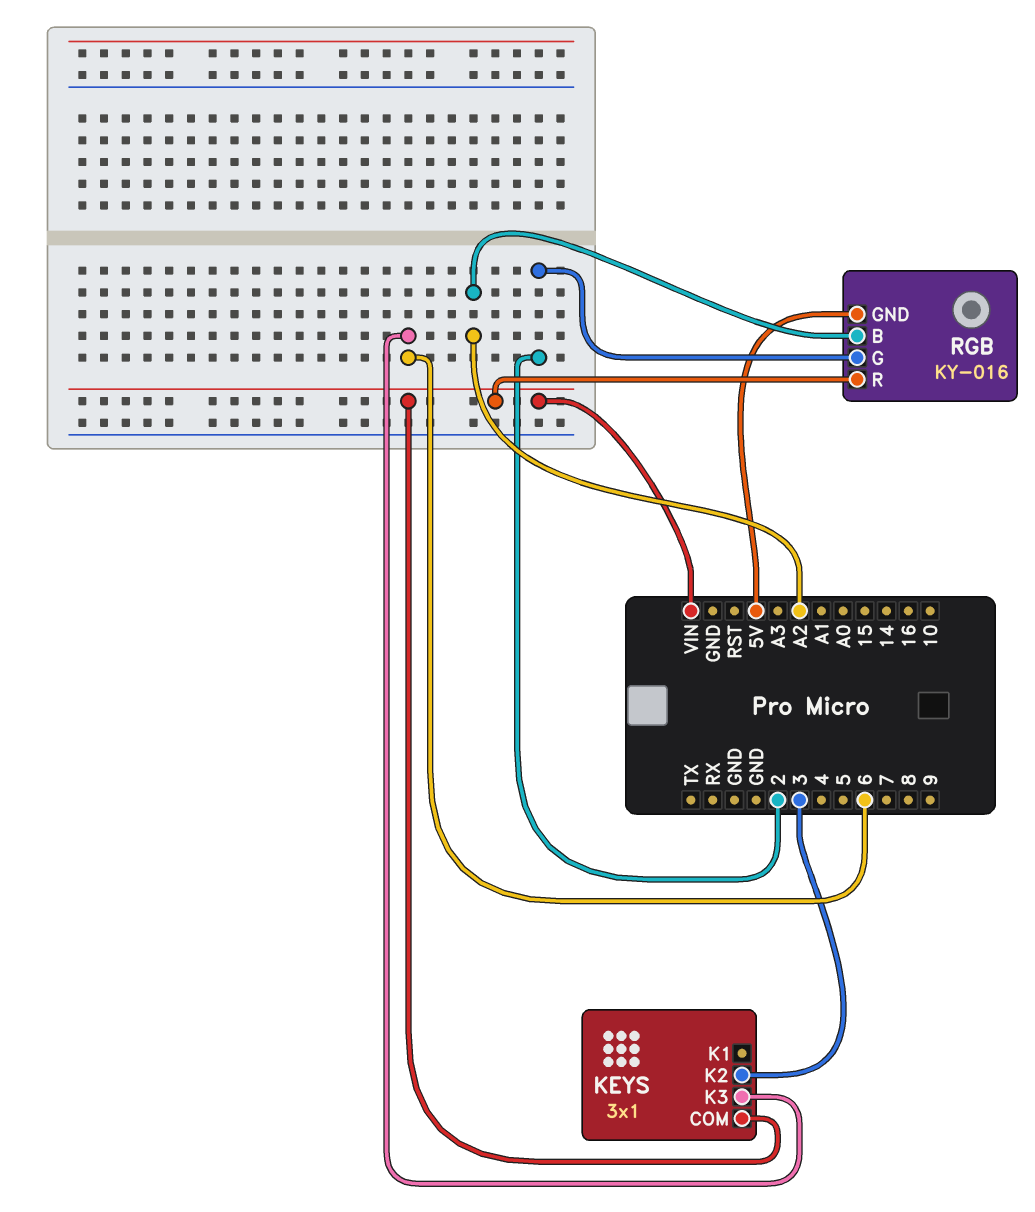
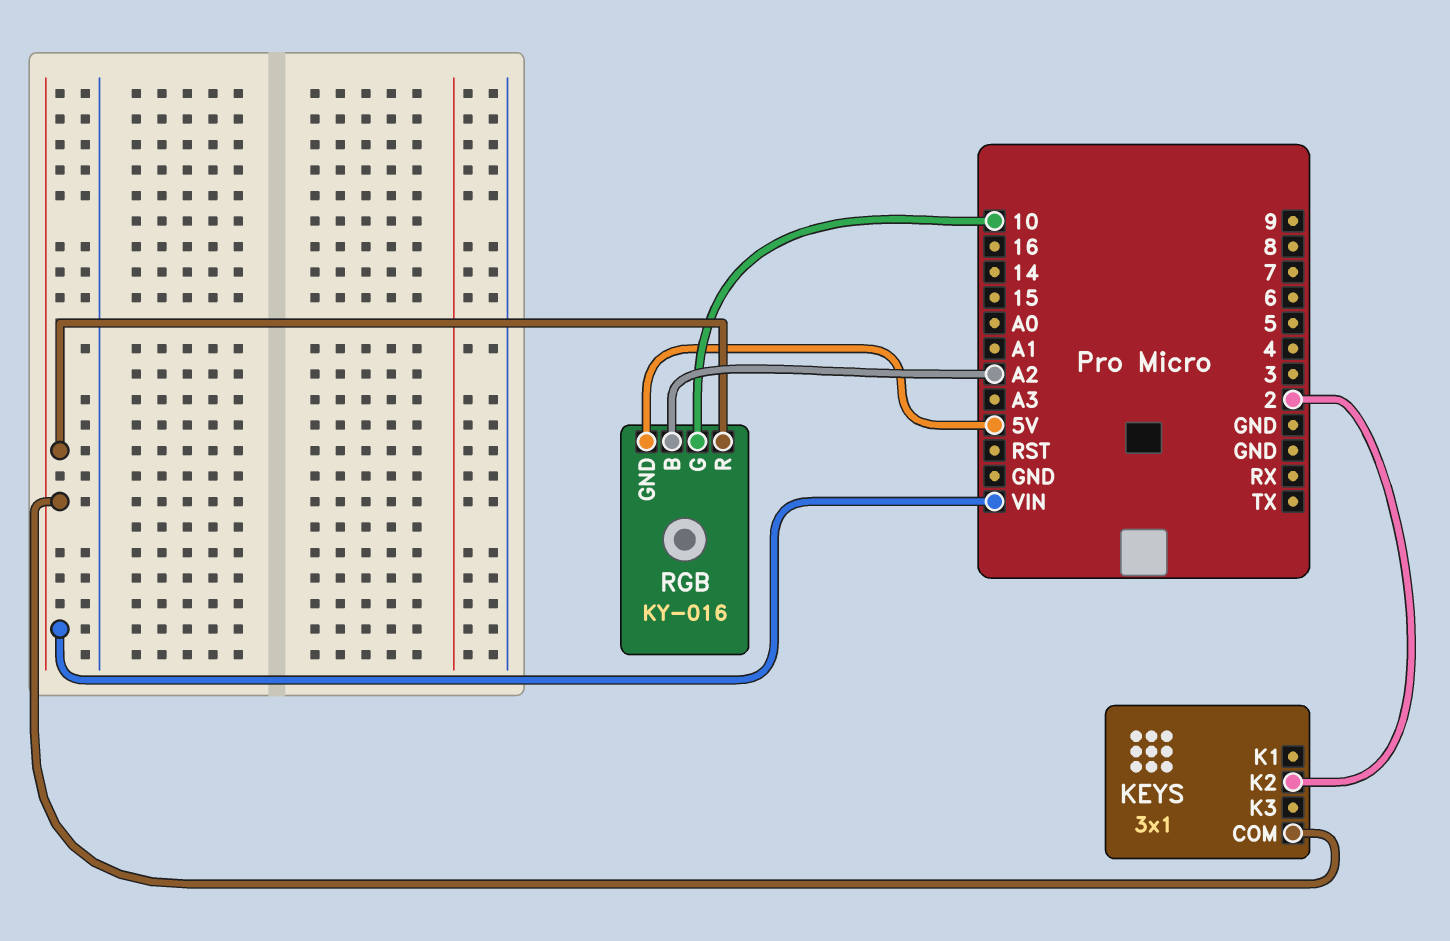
KEYS pin K2: 3 -> 2
KEYS pin K3: 6 -> none
RGB pin G: 2 -> 10

